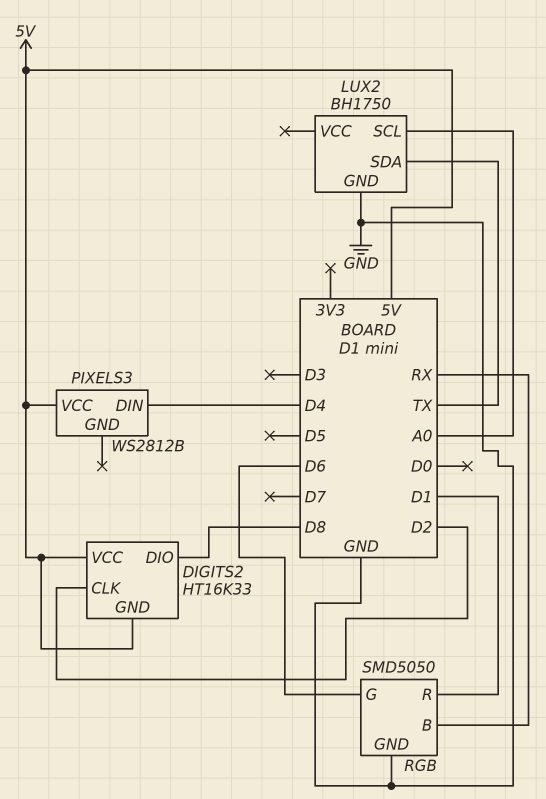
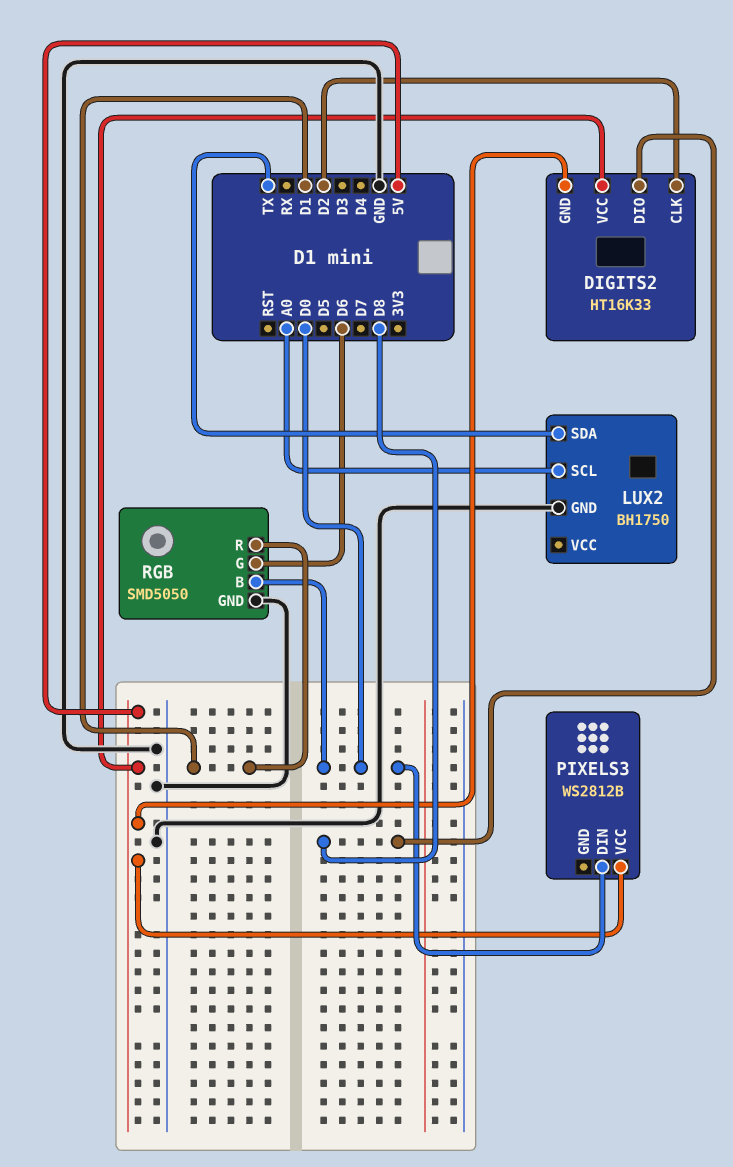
PIXELS3 pin DIN: D4 -> D0
RGB pin B: RX -> D0

